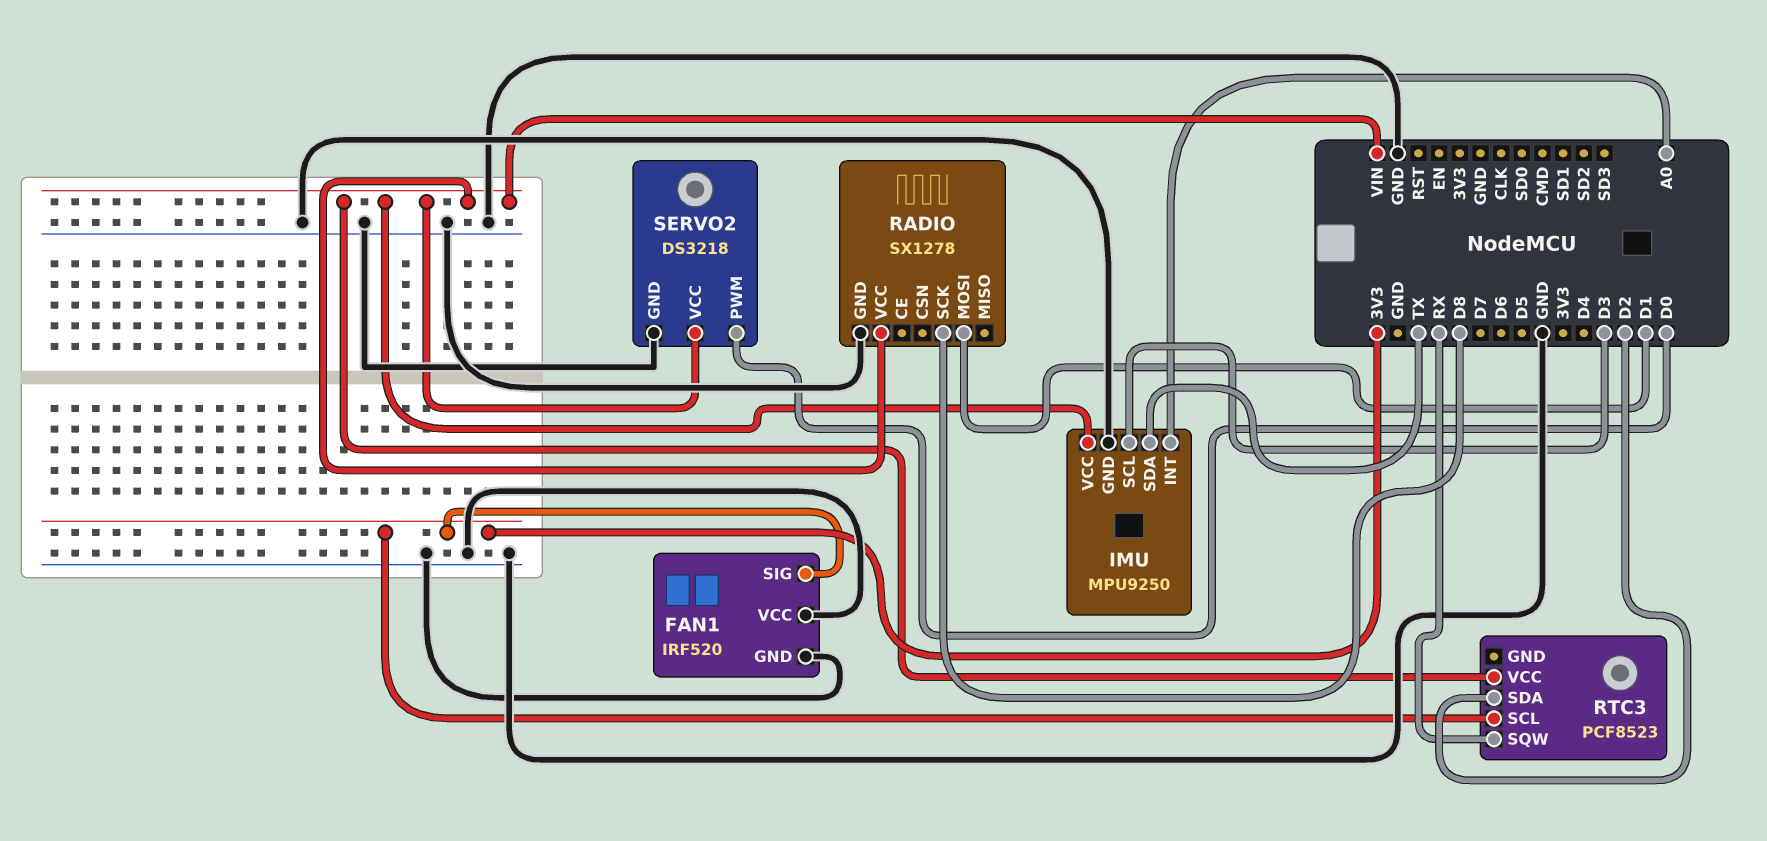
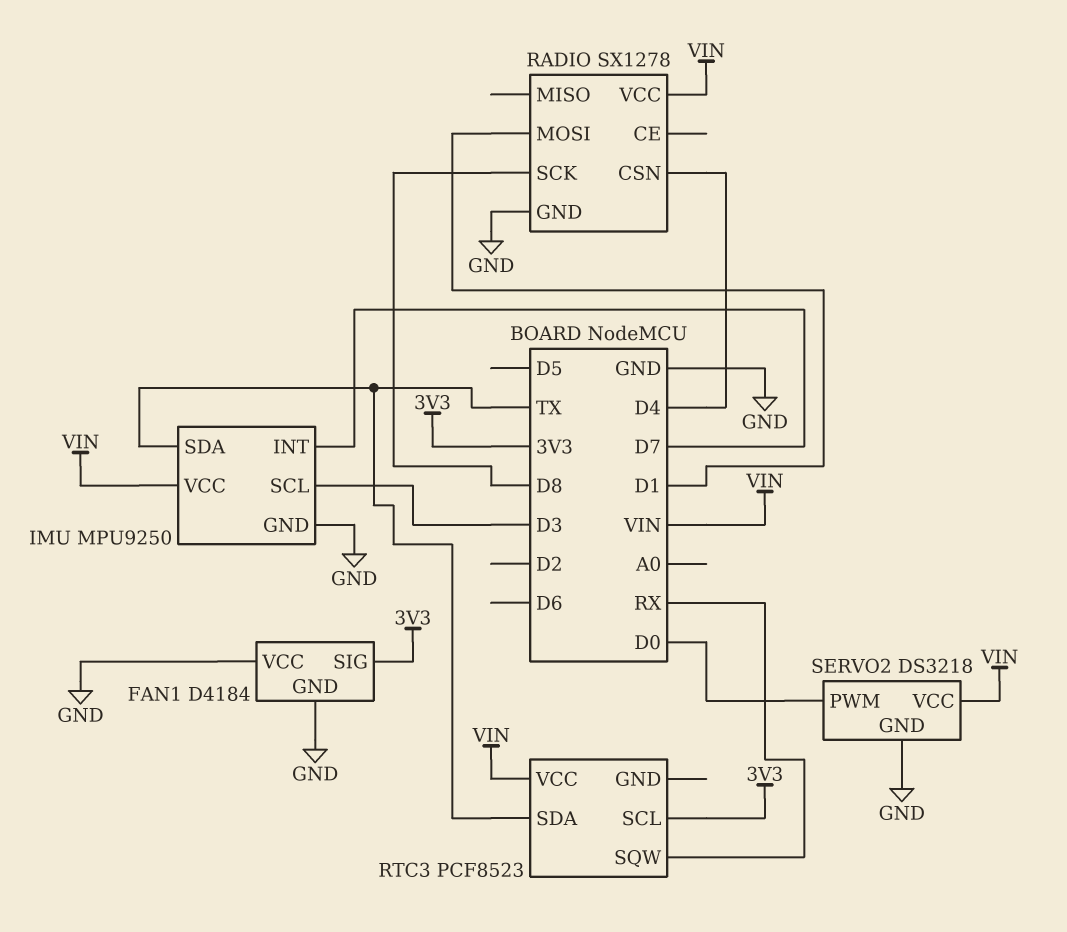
FAN1: IRF520 -> D4184
IMU pin INT: A0 -> D7
RADIO pin CSN: none -> D4
RTC3 pin SDA: D2 -> TX

